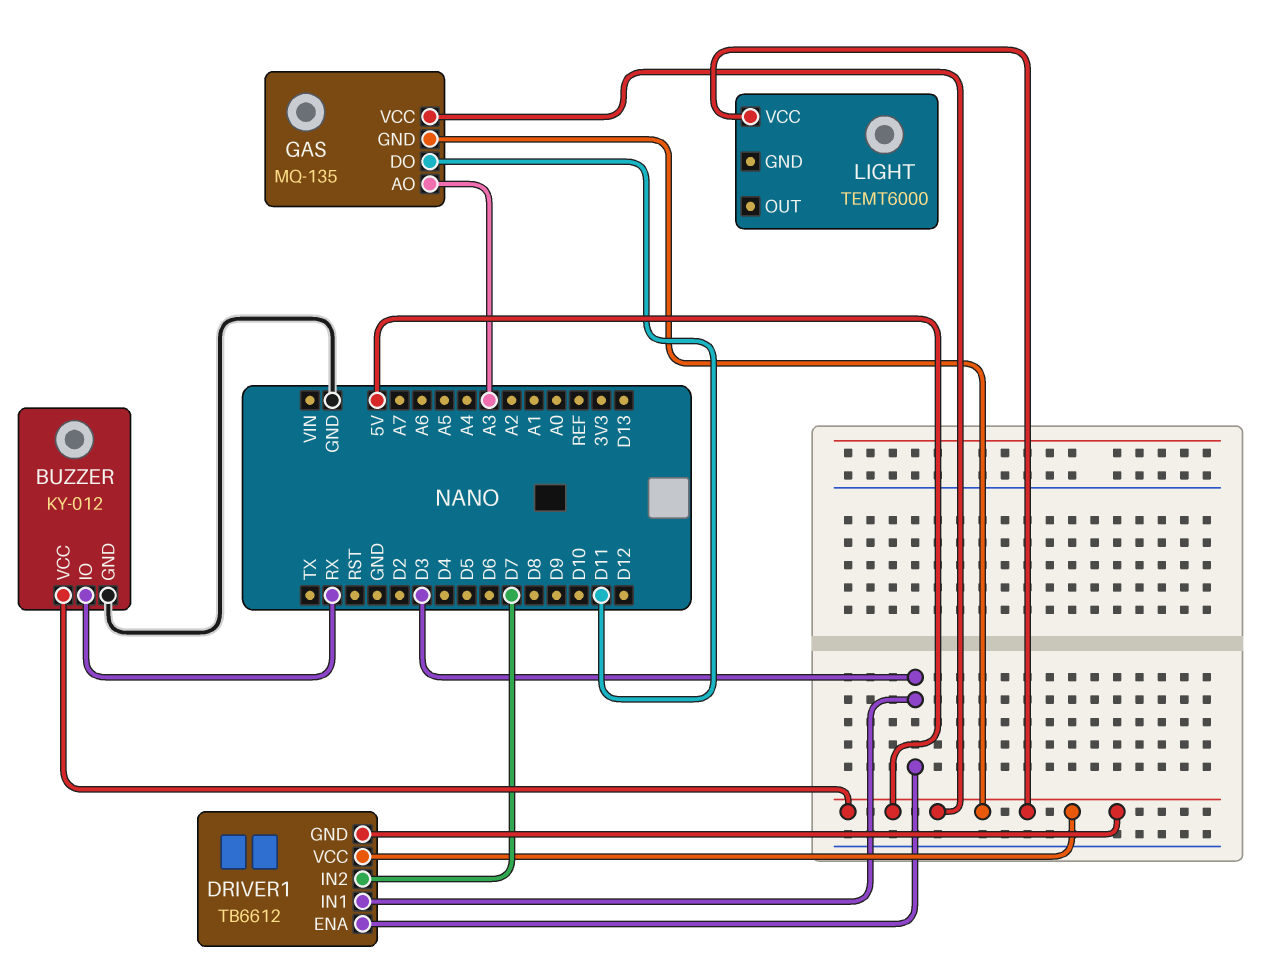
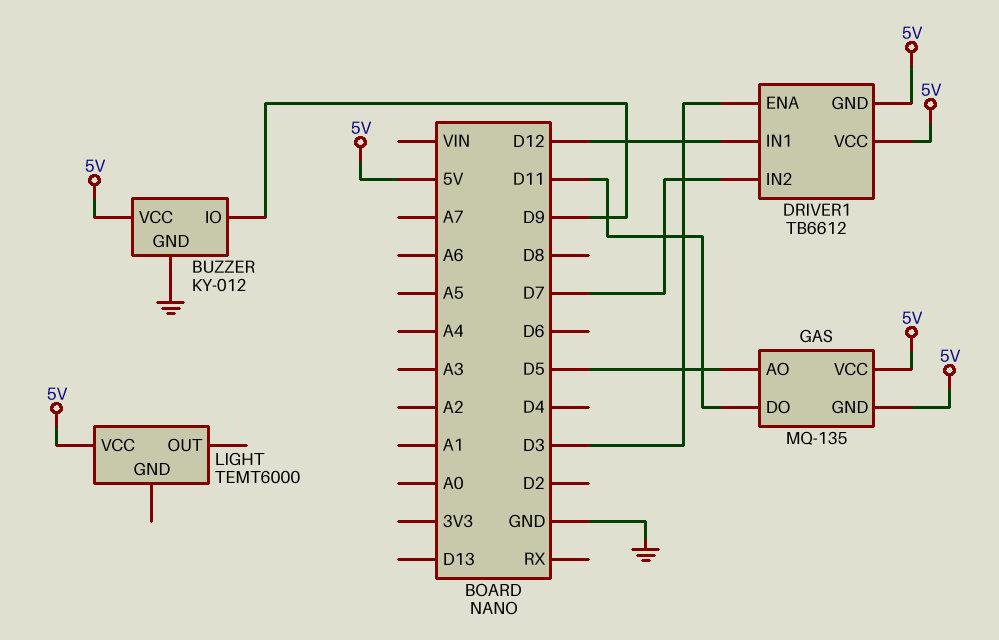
BUZZER pin IO: RX -> D9
DRIVER1 pin IN1: D3 -> D12
GAS pin AO: A3 -> D5

